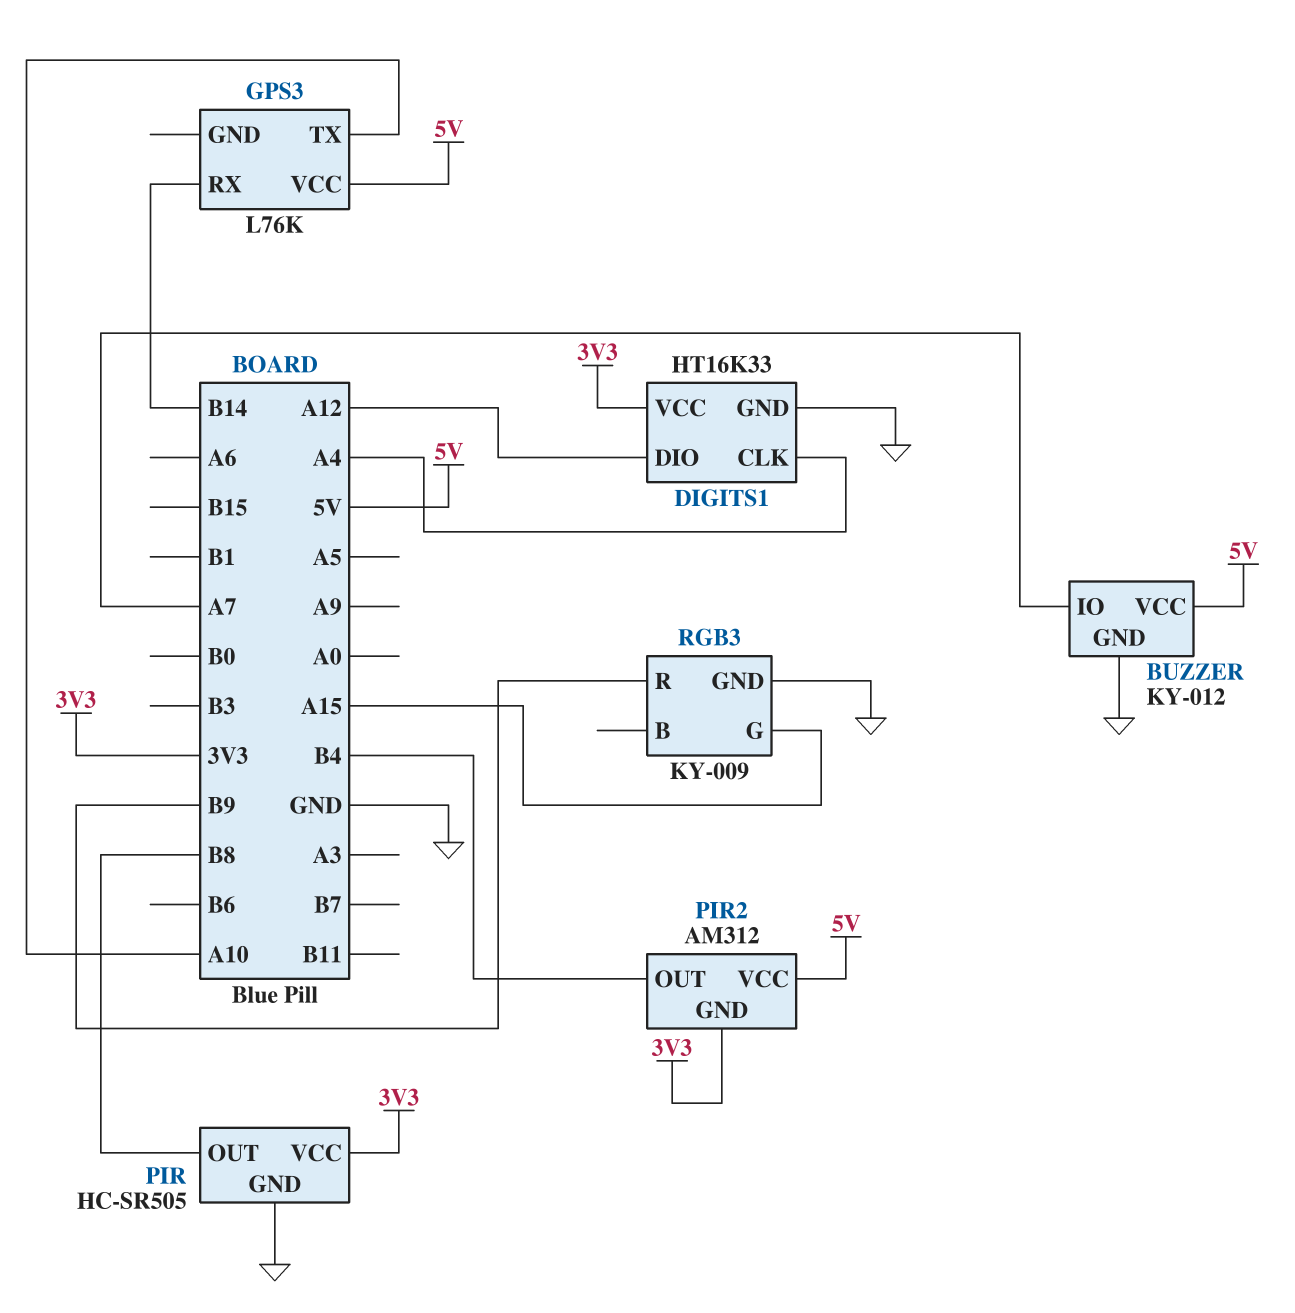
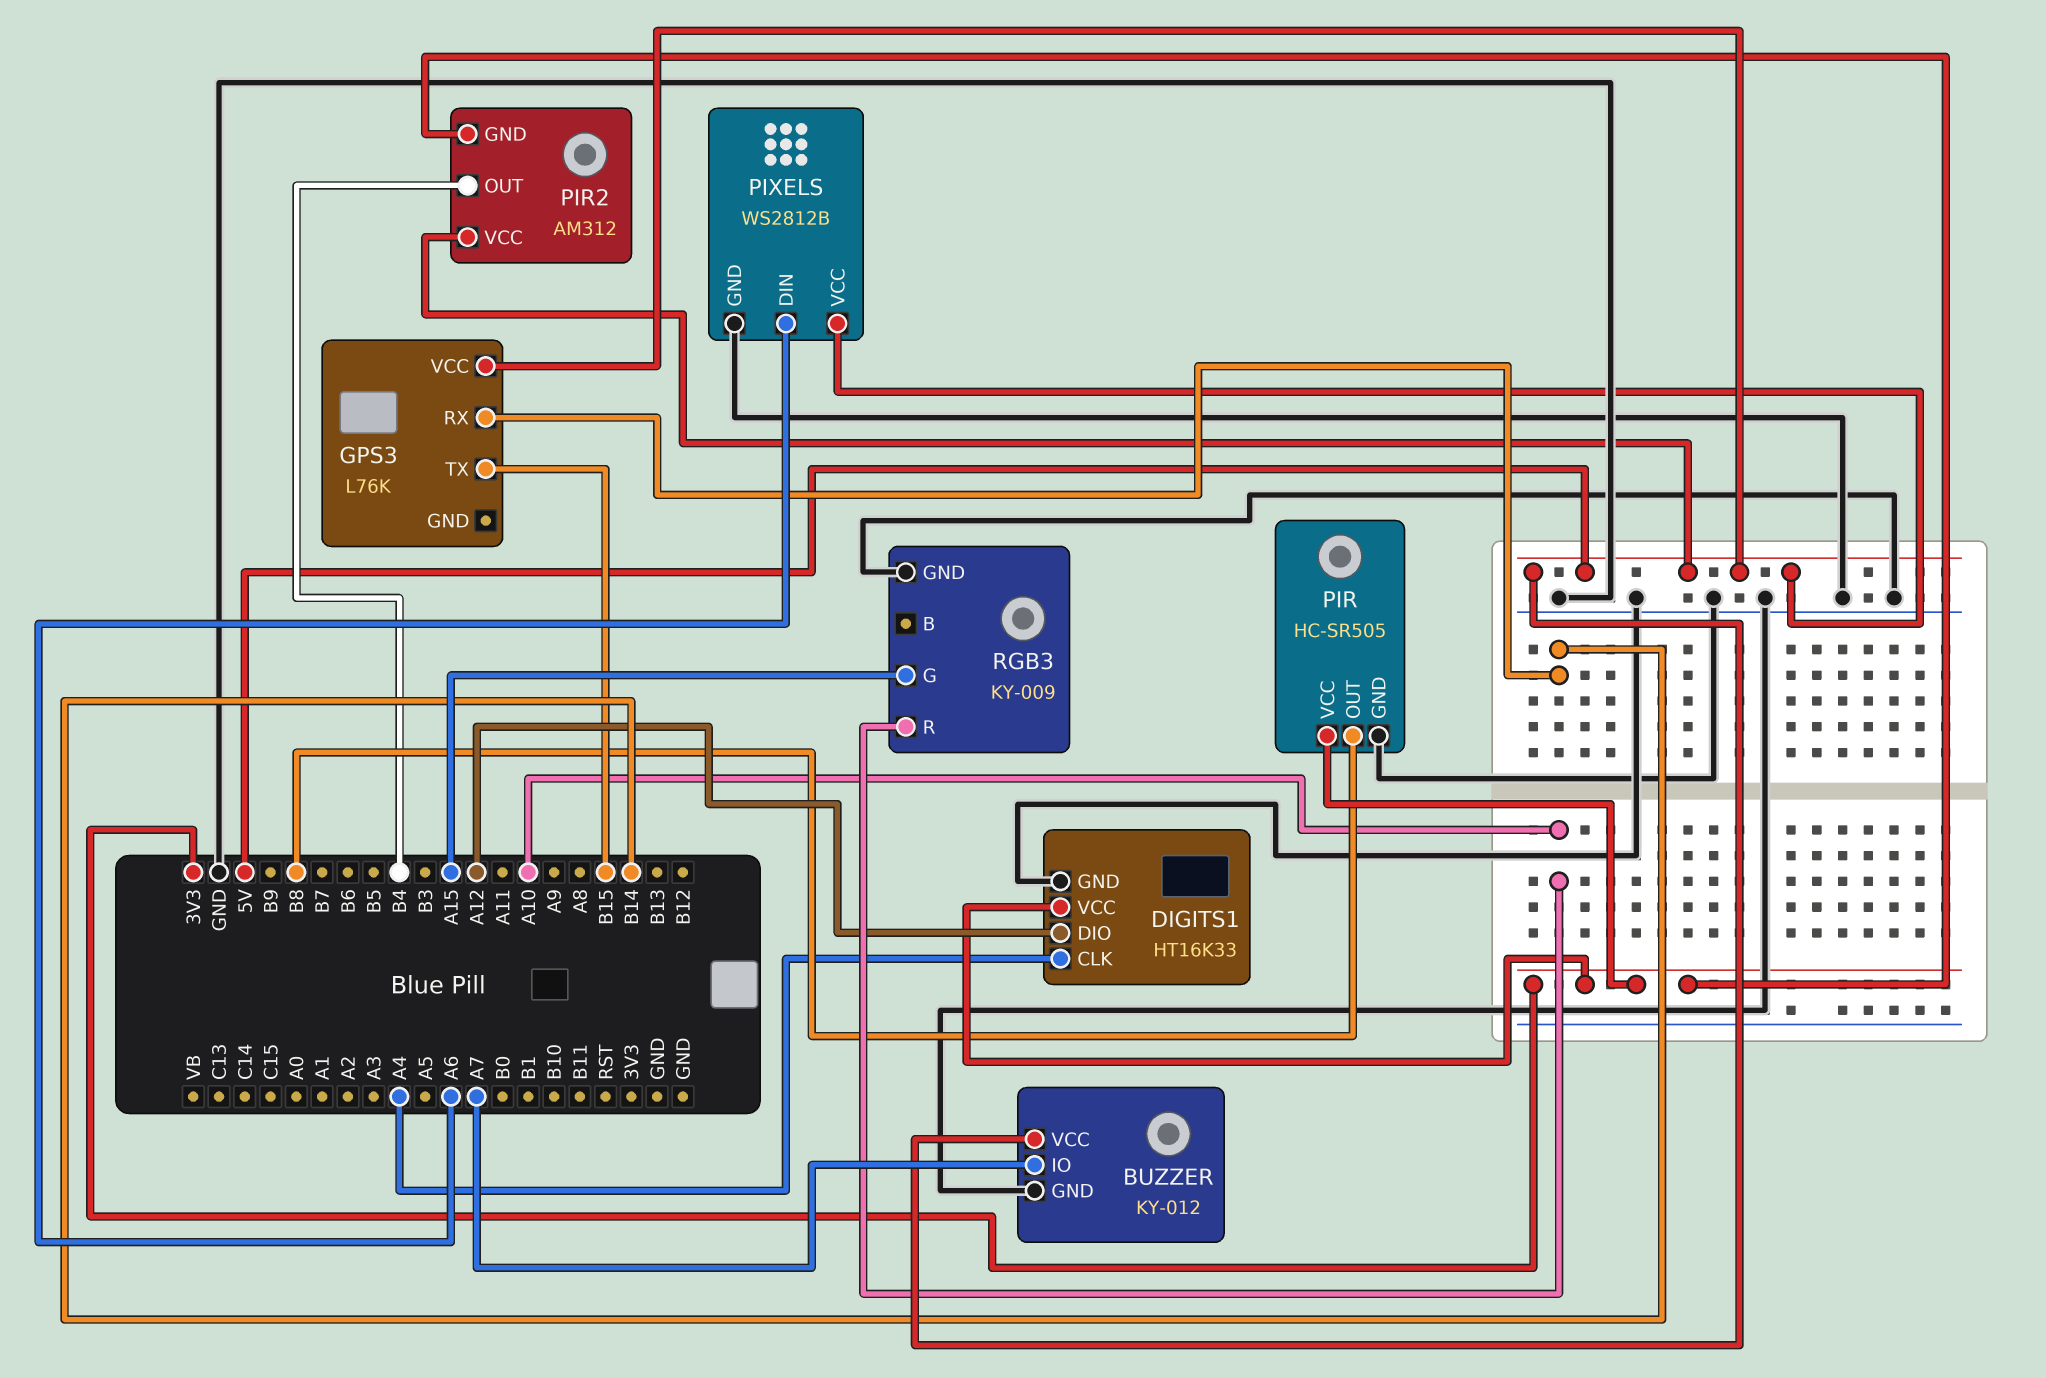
GPS3 pin TX: A10 -> B15
PIXELS: none -> WS2812B
PIXELS pin DIN: none -> A6
PIXELS pin GND: none -> GND
PIXELS pin VCC: none -> 5V
RGB3 pin R: B9 -> A10

